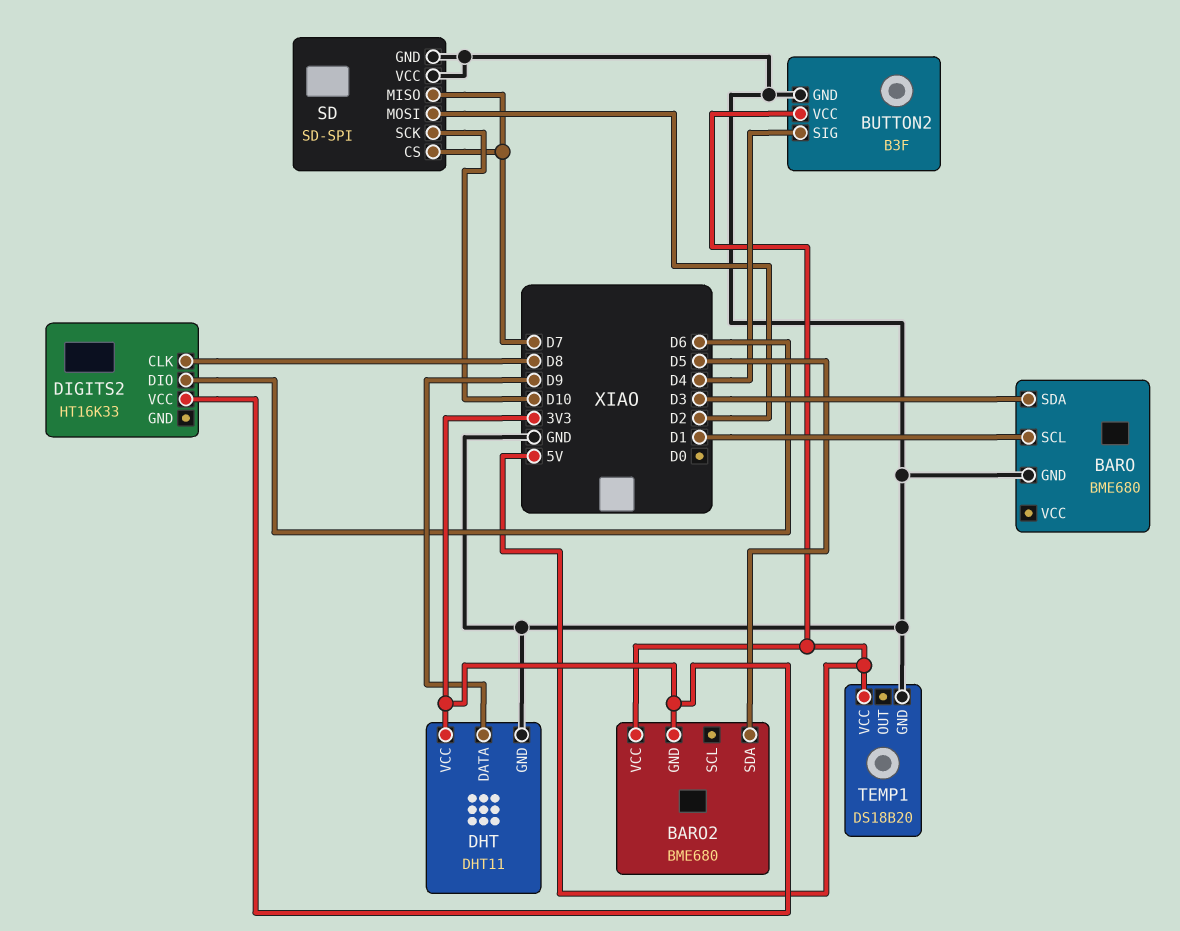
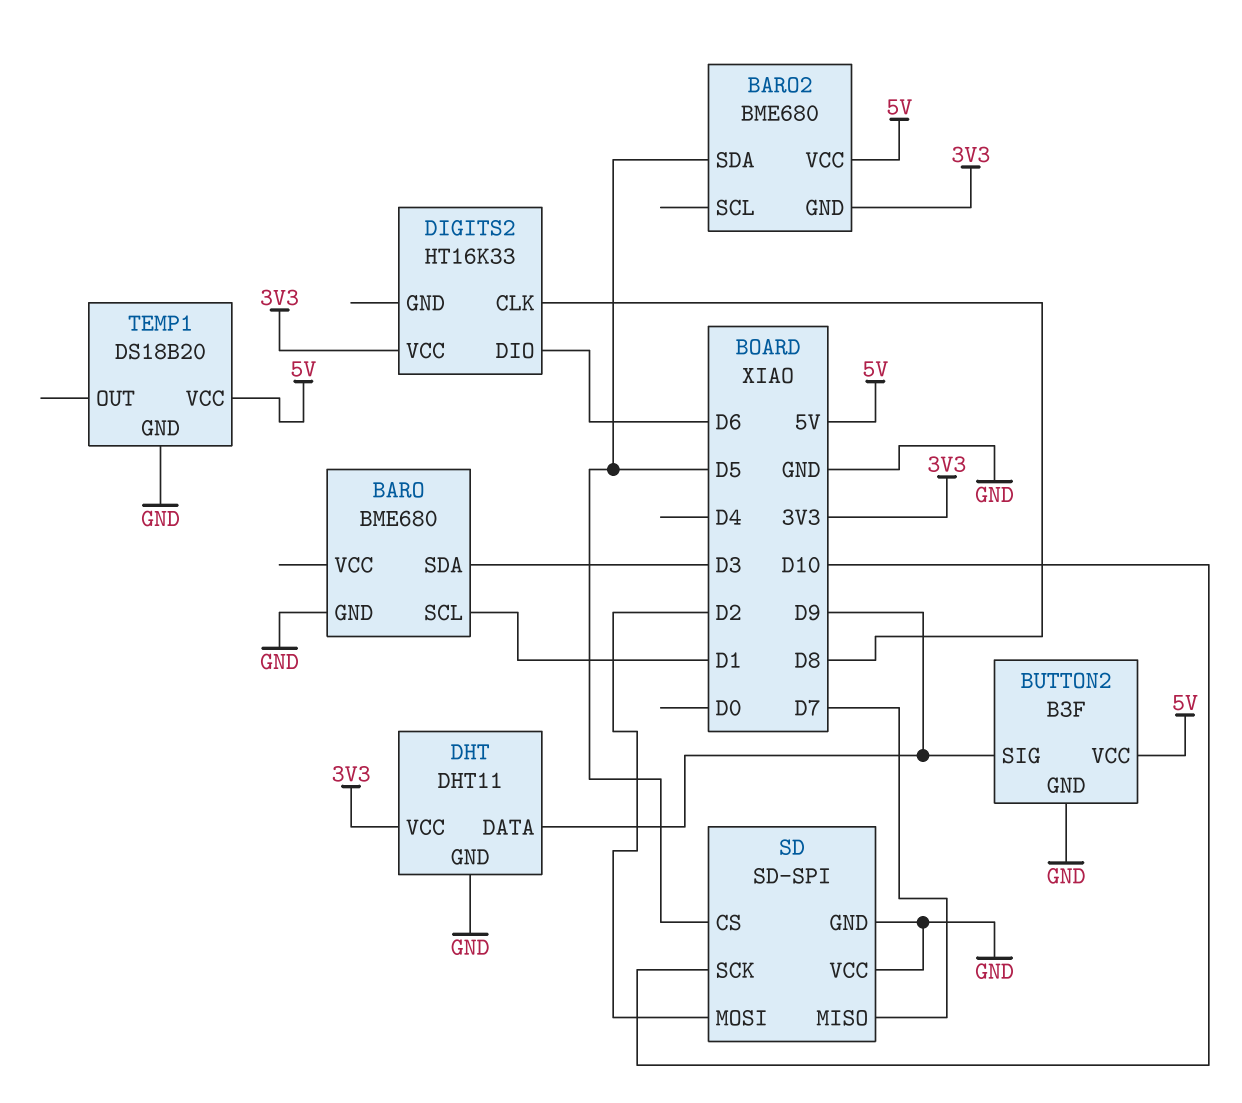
BUTTON2 pin SIG: D4 -> D9
SD pin CS: D7 -> D5

